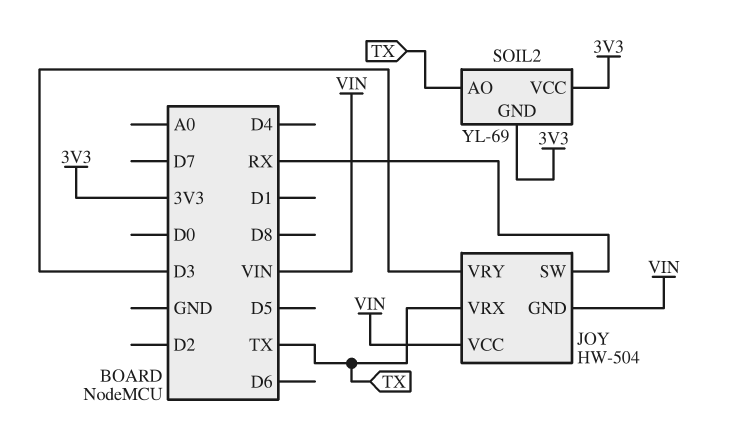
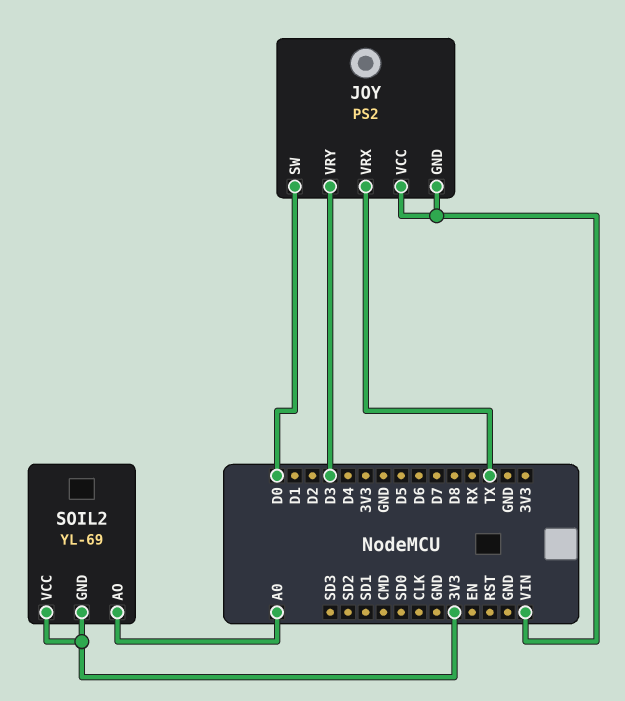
JOY: HW-504 -> PS2
JOY pin SW: RX -> D0
SOIL2 pin AO: TX -> A0

